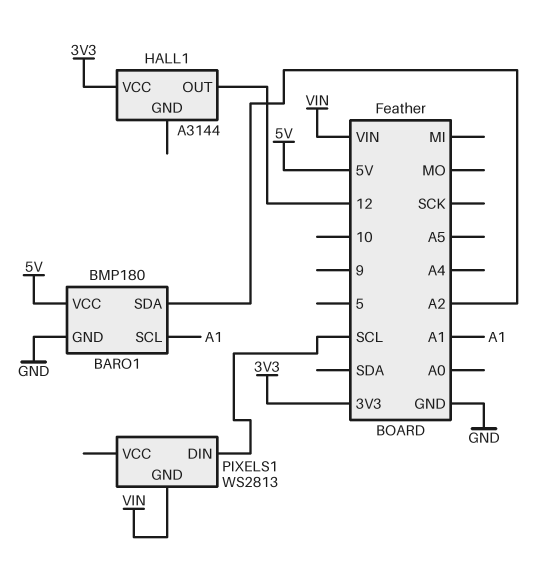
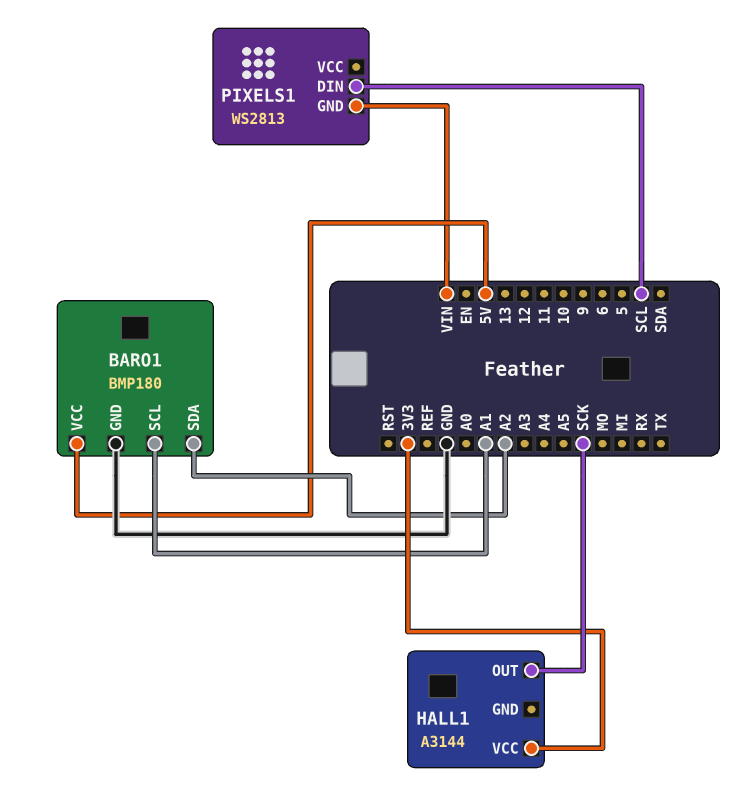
HALL1 pin OUT: 12 -> SCK

